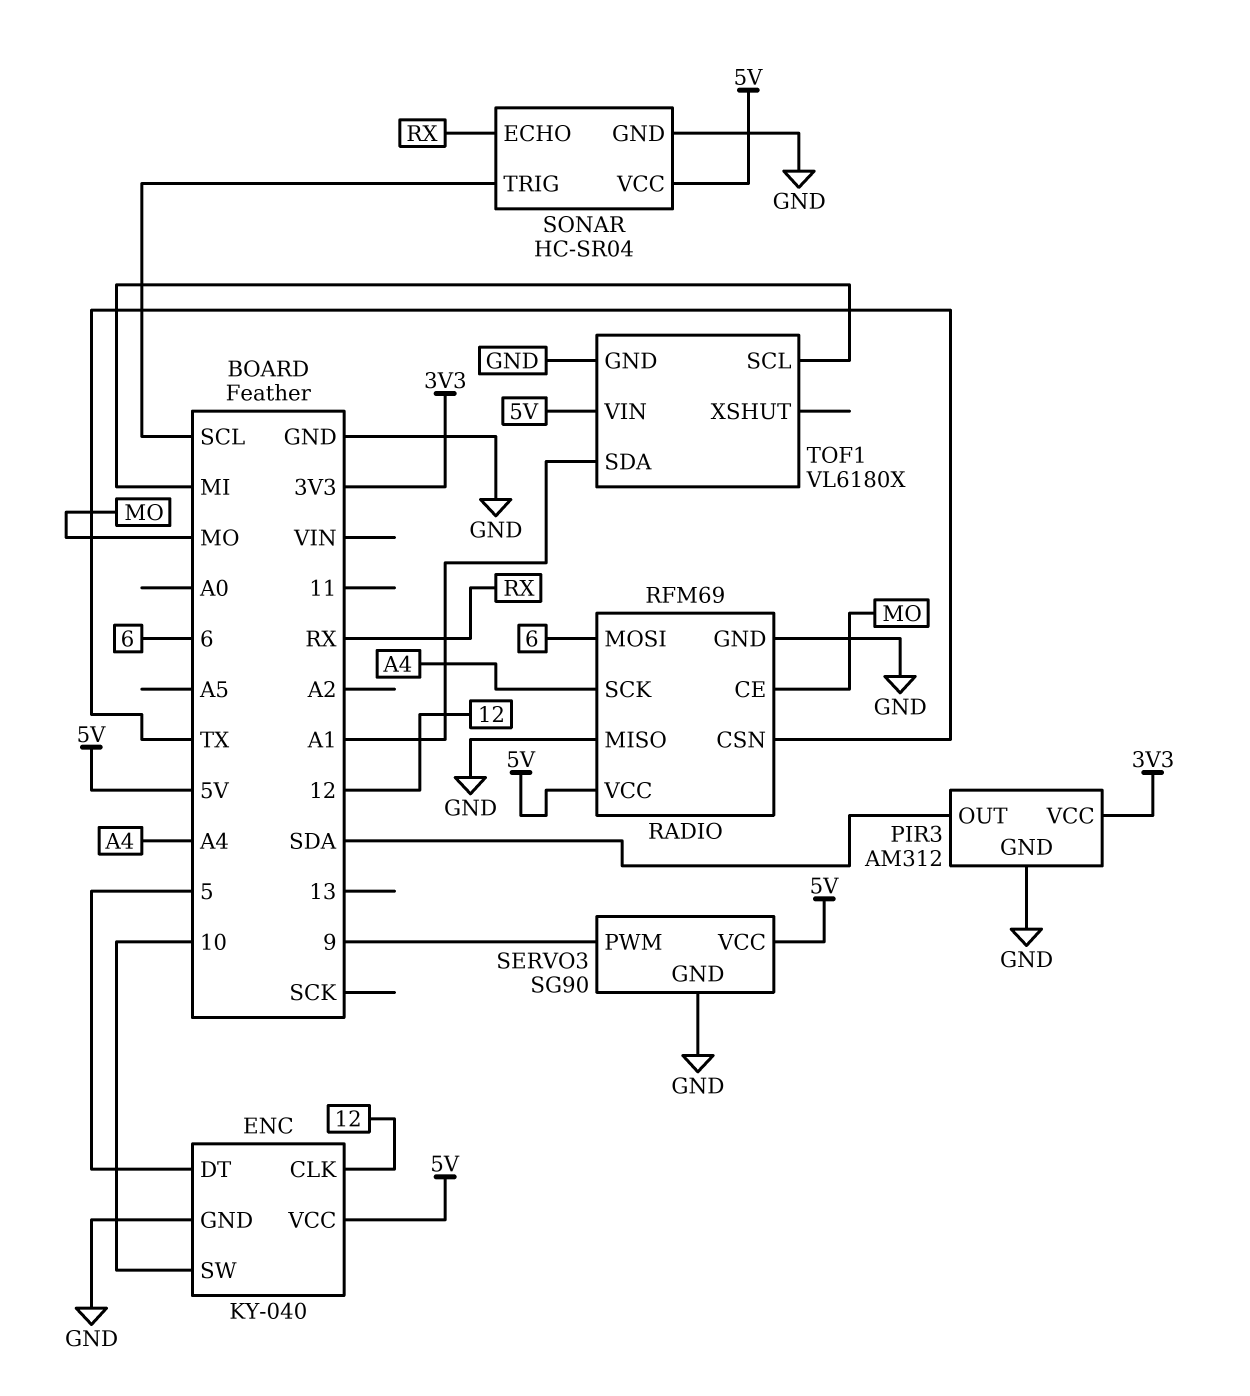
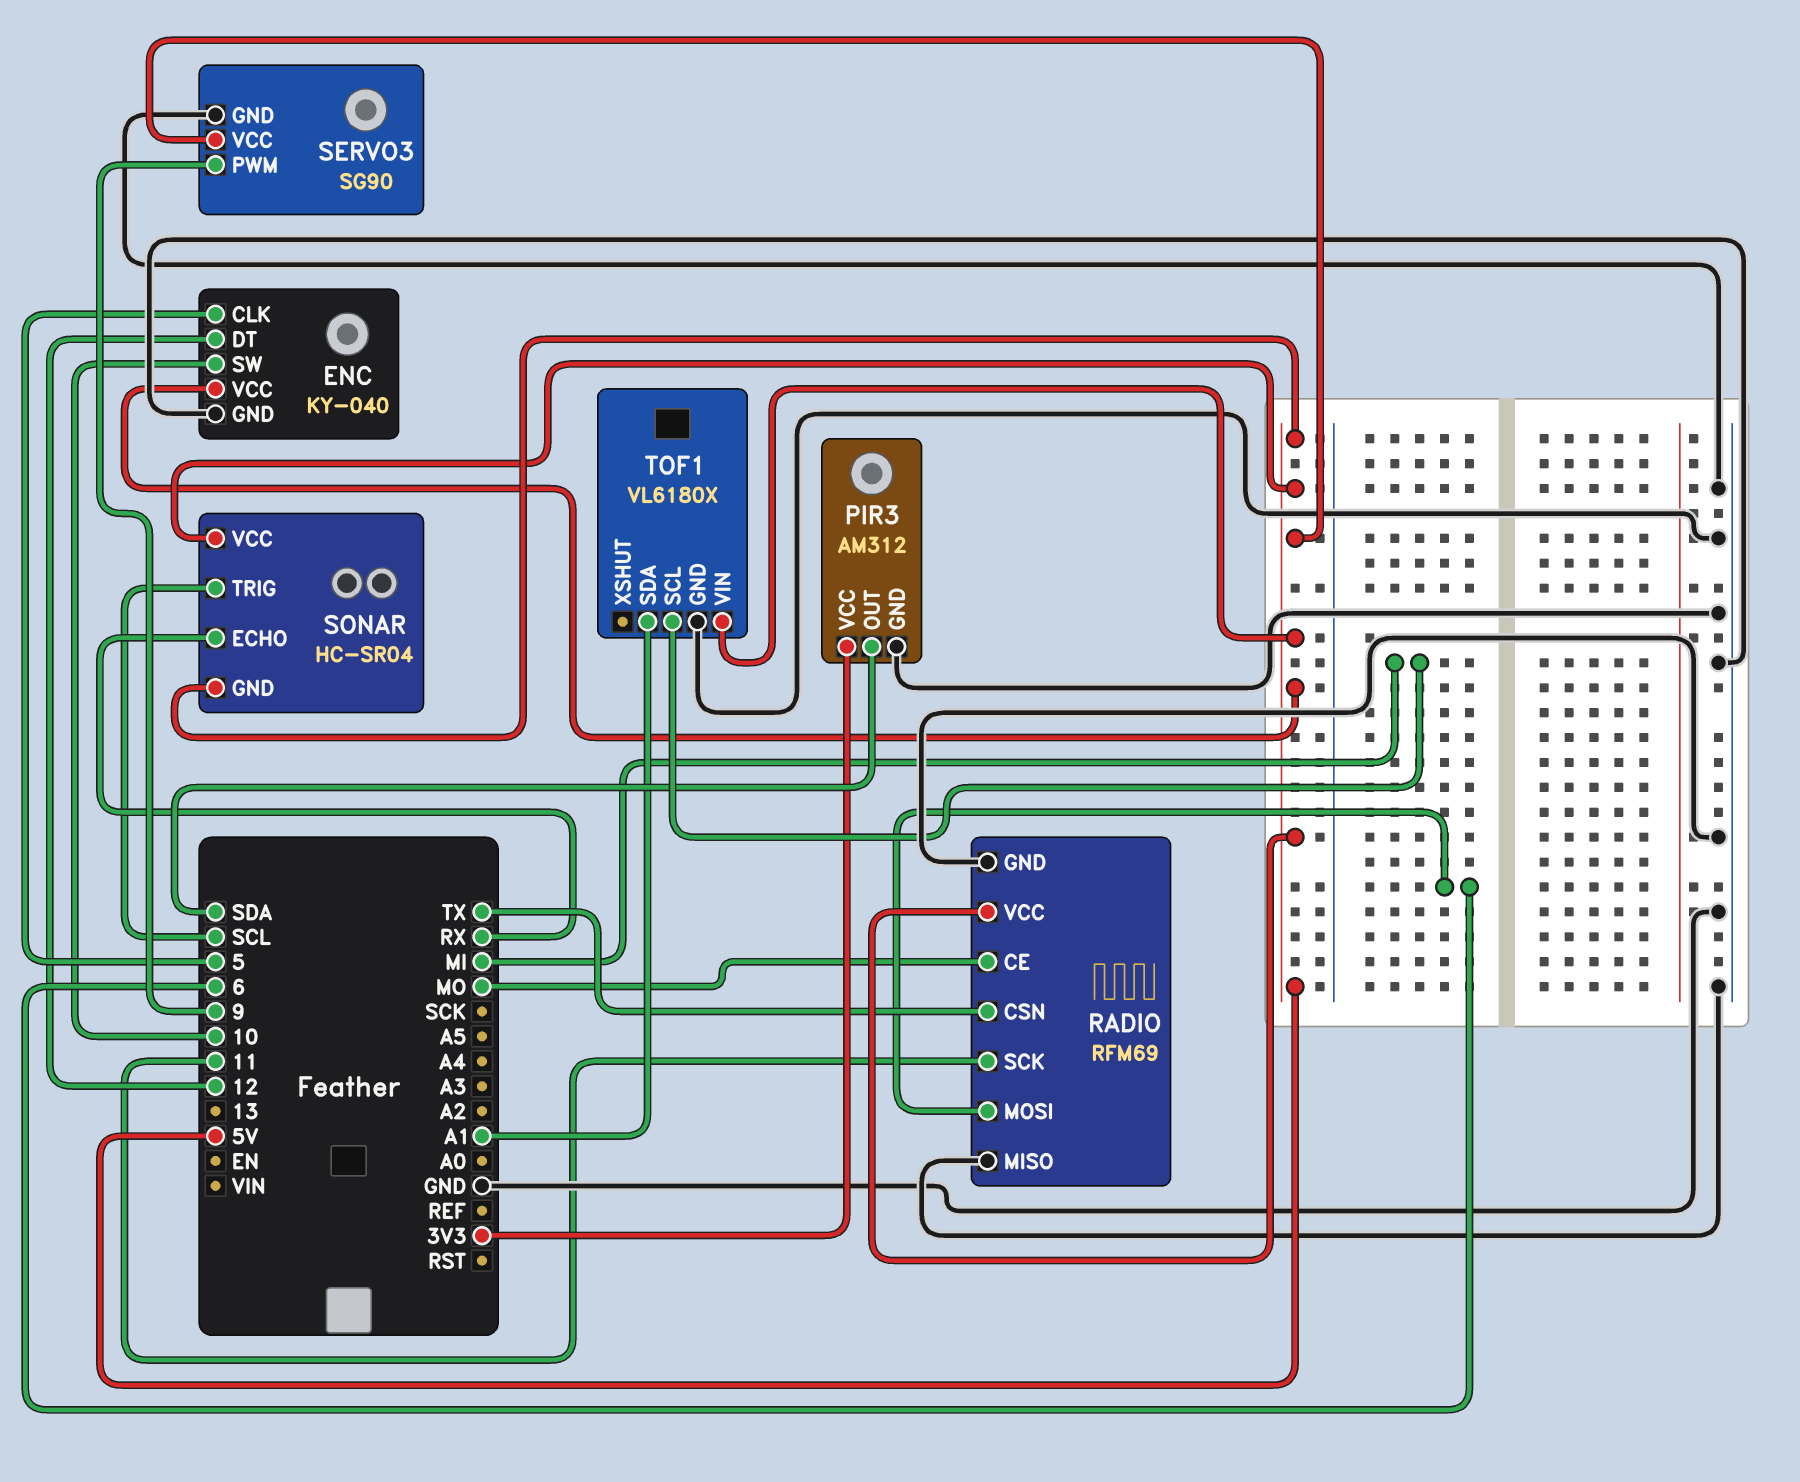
ENC pin CLK: 12 -> 5
ENC pin DT: 5 -> 12
RADIO pin SCK: A4 -> 11
SONAR pin GND: GND -> 5V

